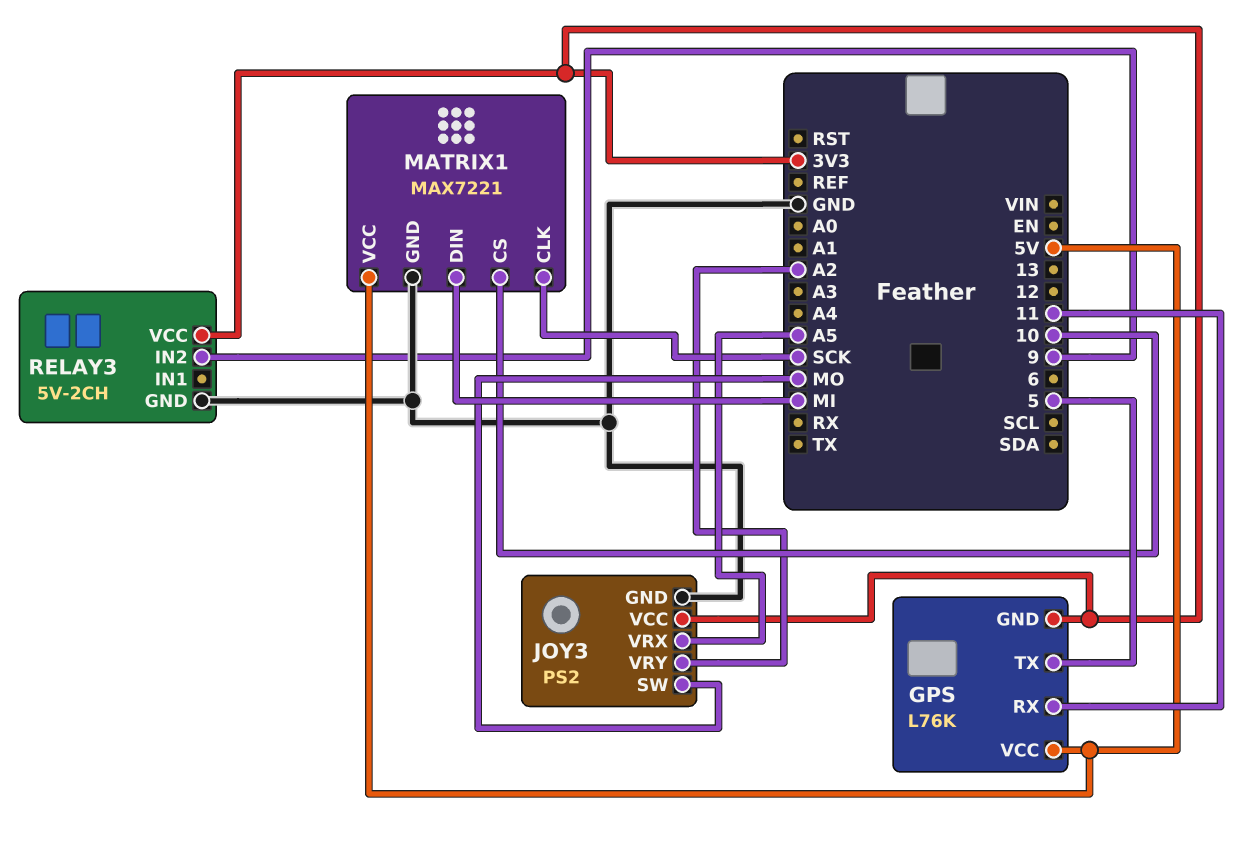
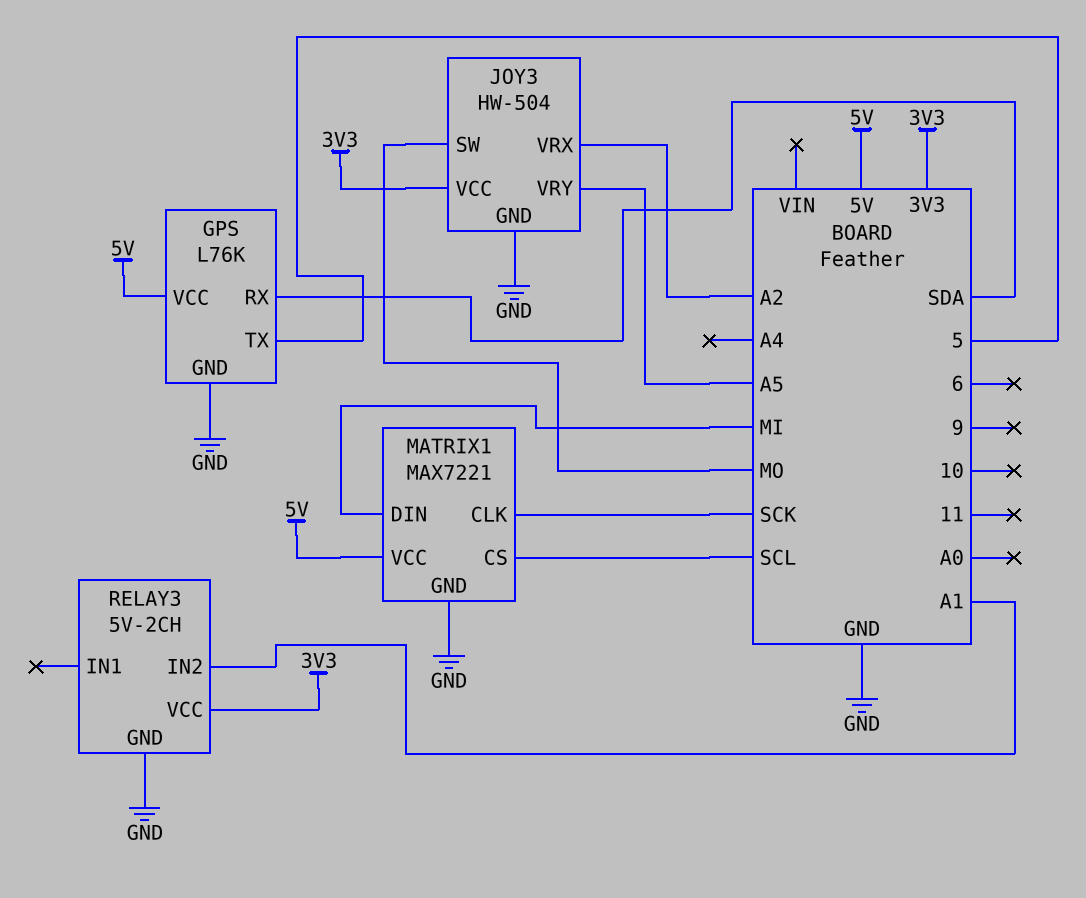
GPS pin GND: 3V3 -> GND
GPS pin RX: 11 -> SDA
JOY3: PS2 -> HW-504
JOY3 pin VRX: A5 -> A2
JOY3 pin VRY: A2 -> A5
MATRIX1 pin CS: 10 -> SCL
RELAY3 pin IN2: 9 -> A1

